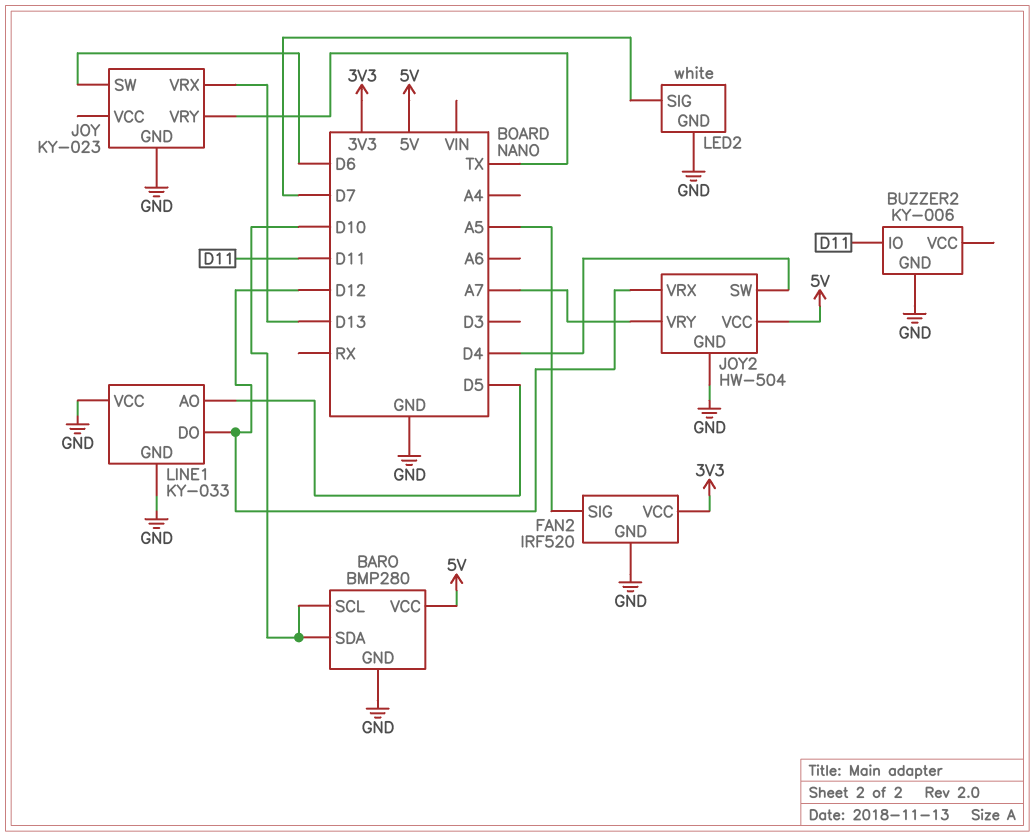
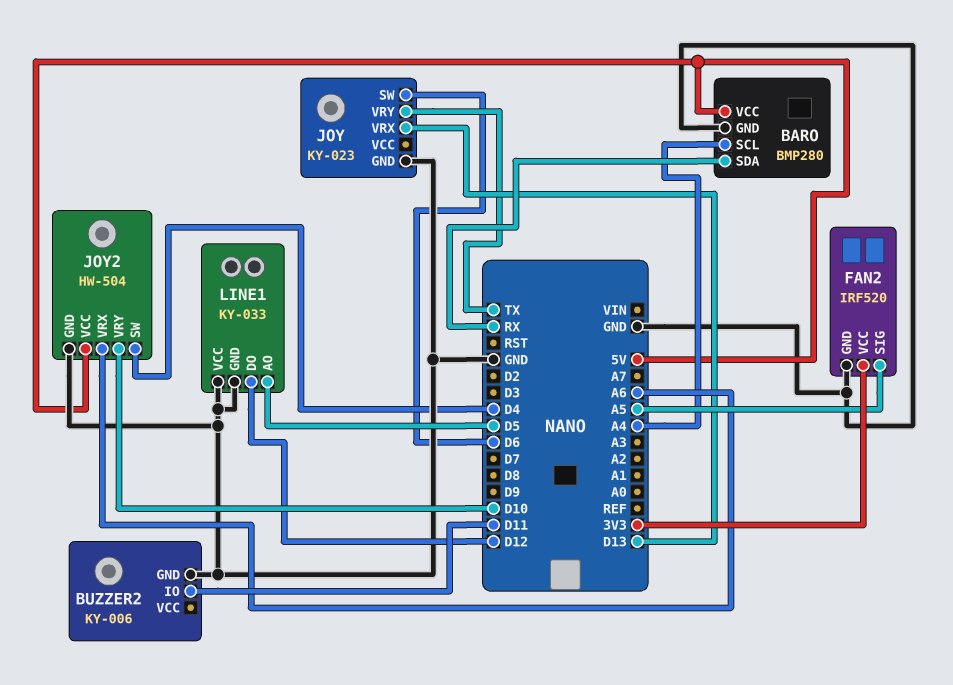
BARO pin SCL: D10 -> A4
BARO pin SDA: D10 -> RX
JOY2 pin VRX: D12 -> A6
JOY2 pin VRY: A7 -> D10
LED2: white -> none
LED2 pin GND: GND -> none
LED2 pin SIG: D7 -> none

